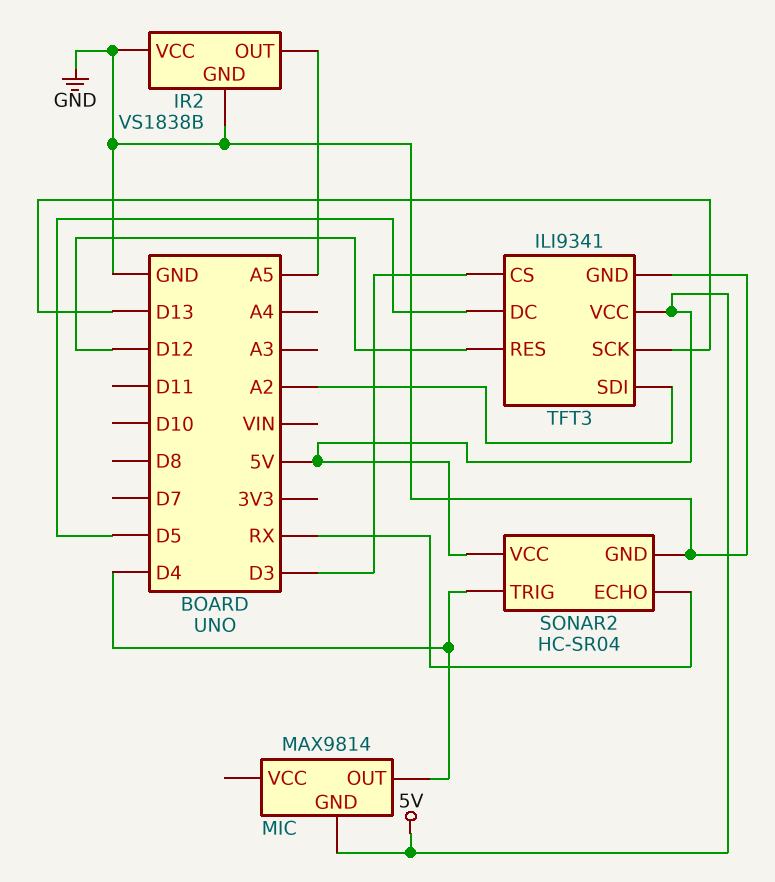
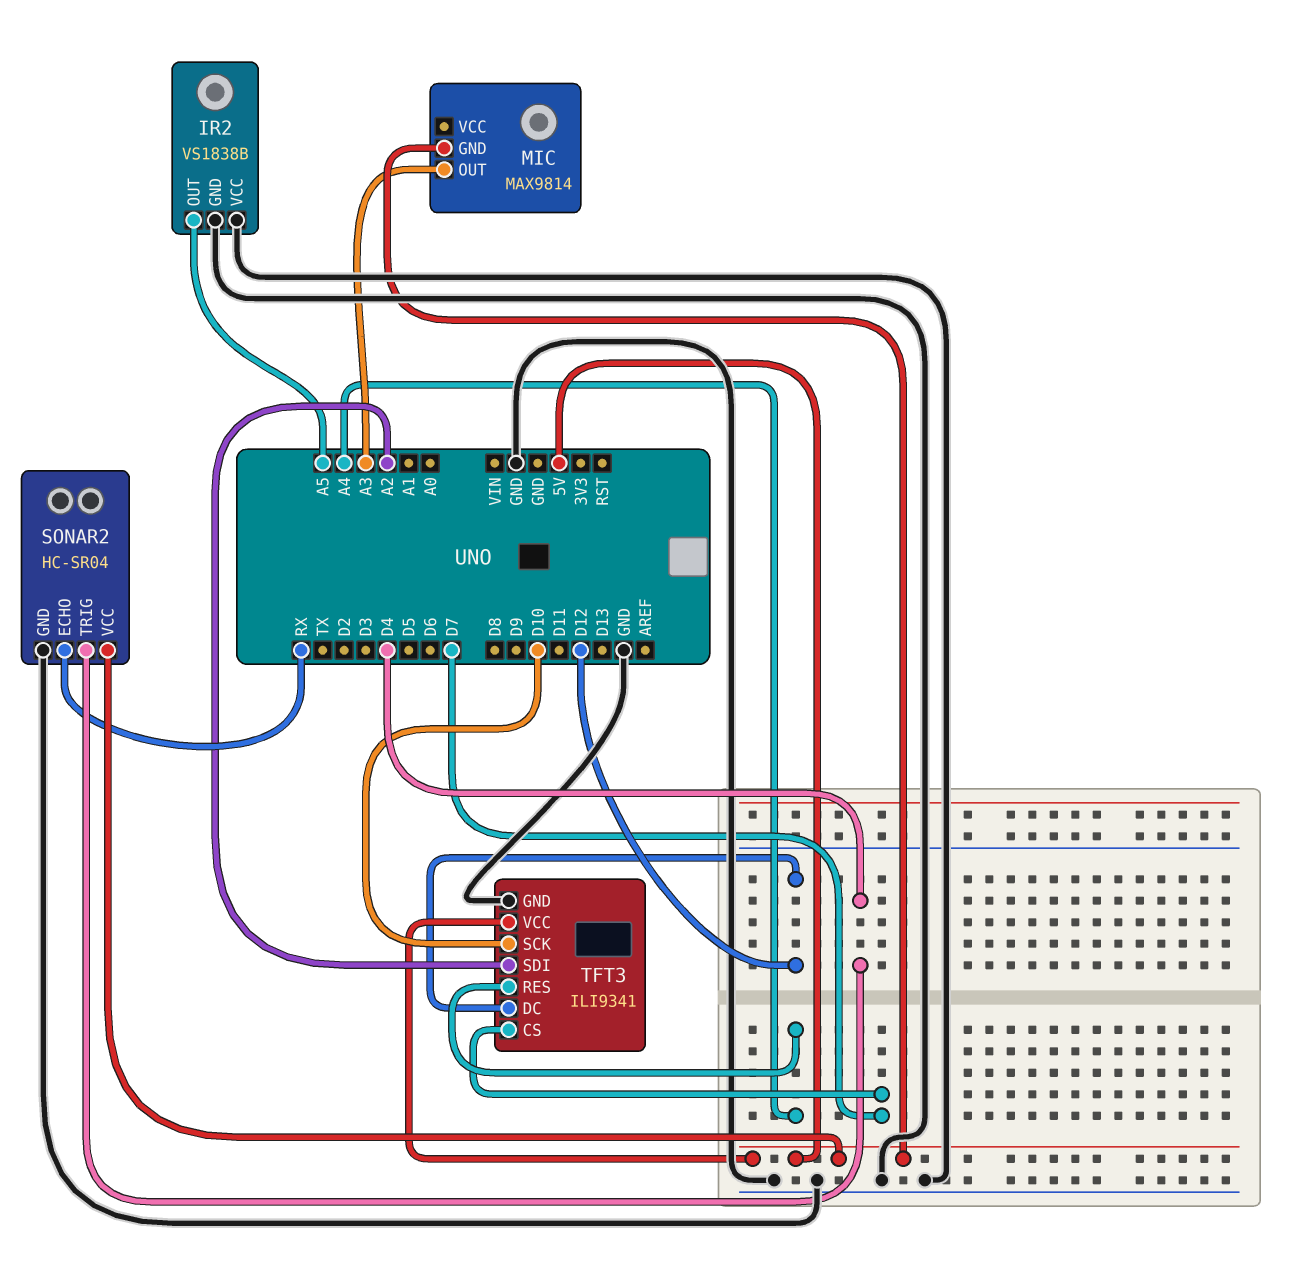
MIC pin OUT: D4 -> A3
TFT3 pin CS: D3 -> D7
TFT3 pin DC: D5 -> D12
TFT3 pin RES: D12 -> A4
TFT3 pin SCK: D13 -> D10

